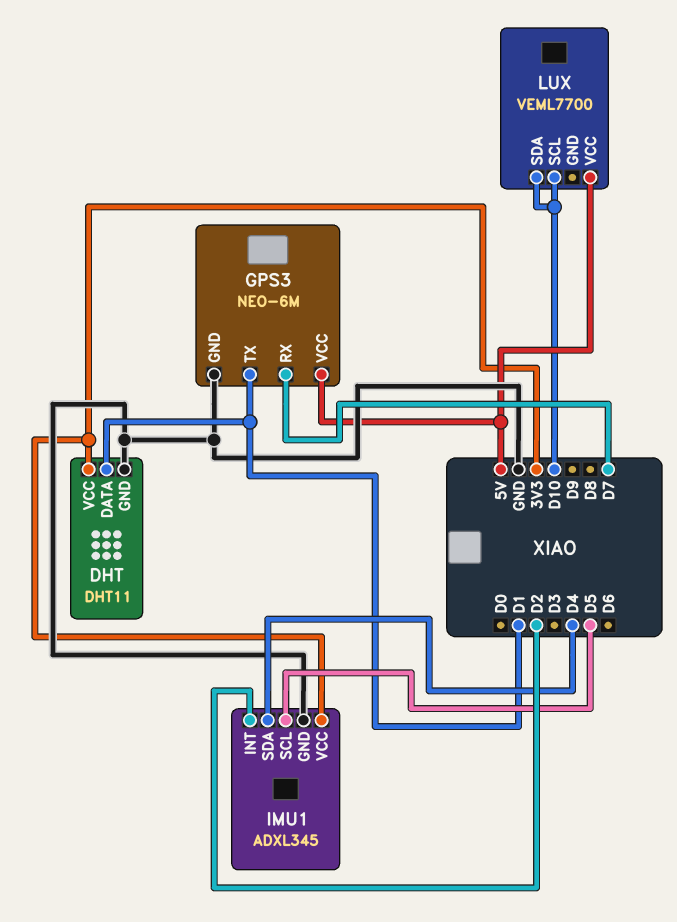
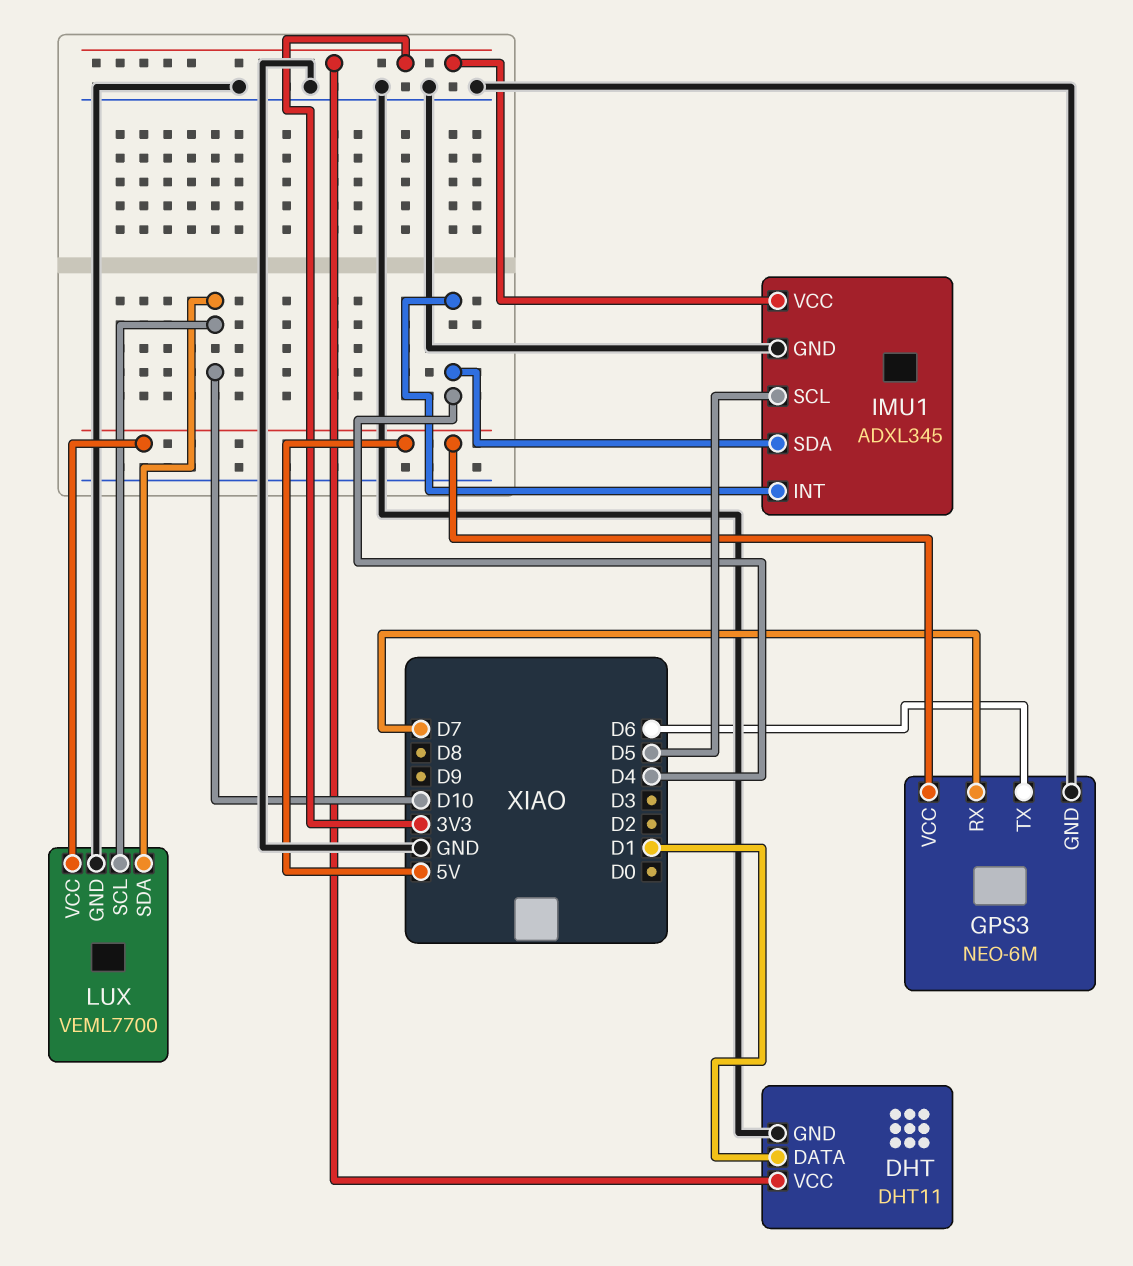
GPS3 pin TX: D1 -> D6
IMU1 pin INT: D2 -> D4
LUX pin GND: none -> GND

